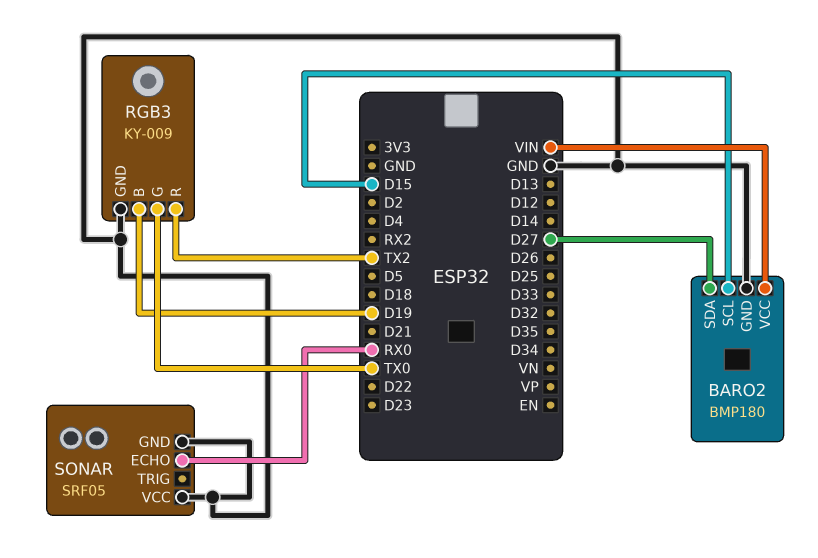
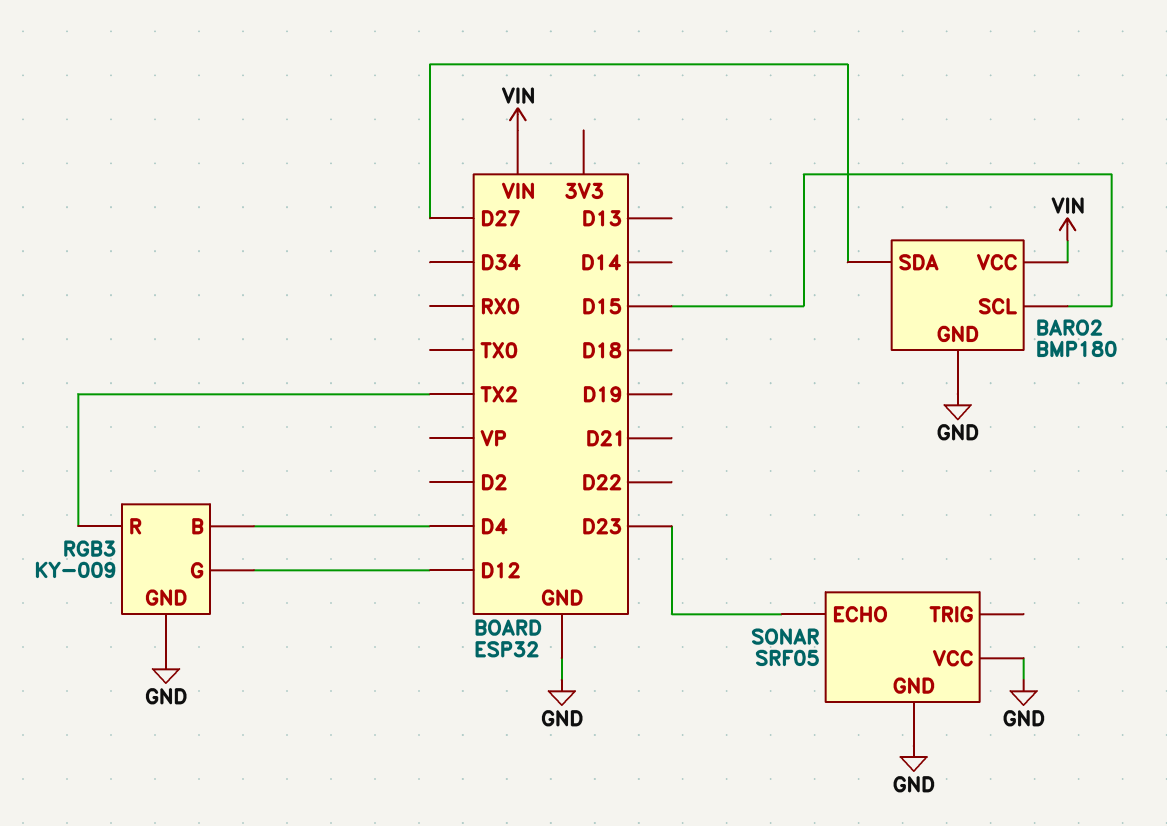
RGB3 pin B: D19 -> D4
RGB3 pin G: TX0 -> D12
SONAR pin ECHO: RX0 -> D23

